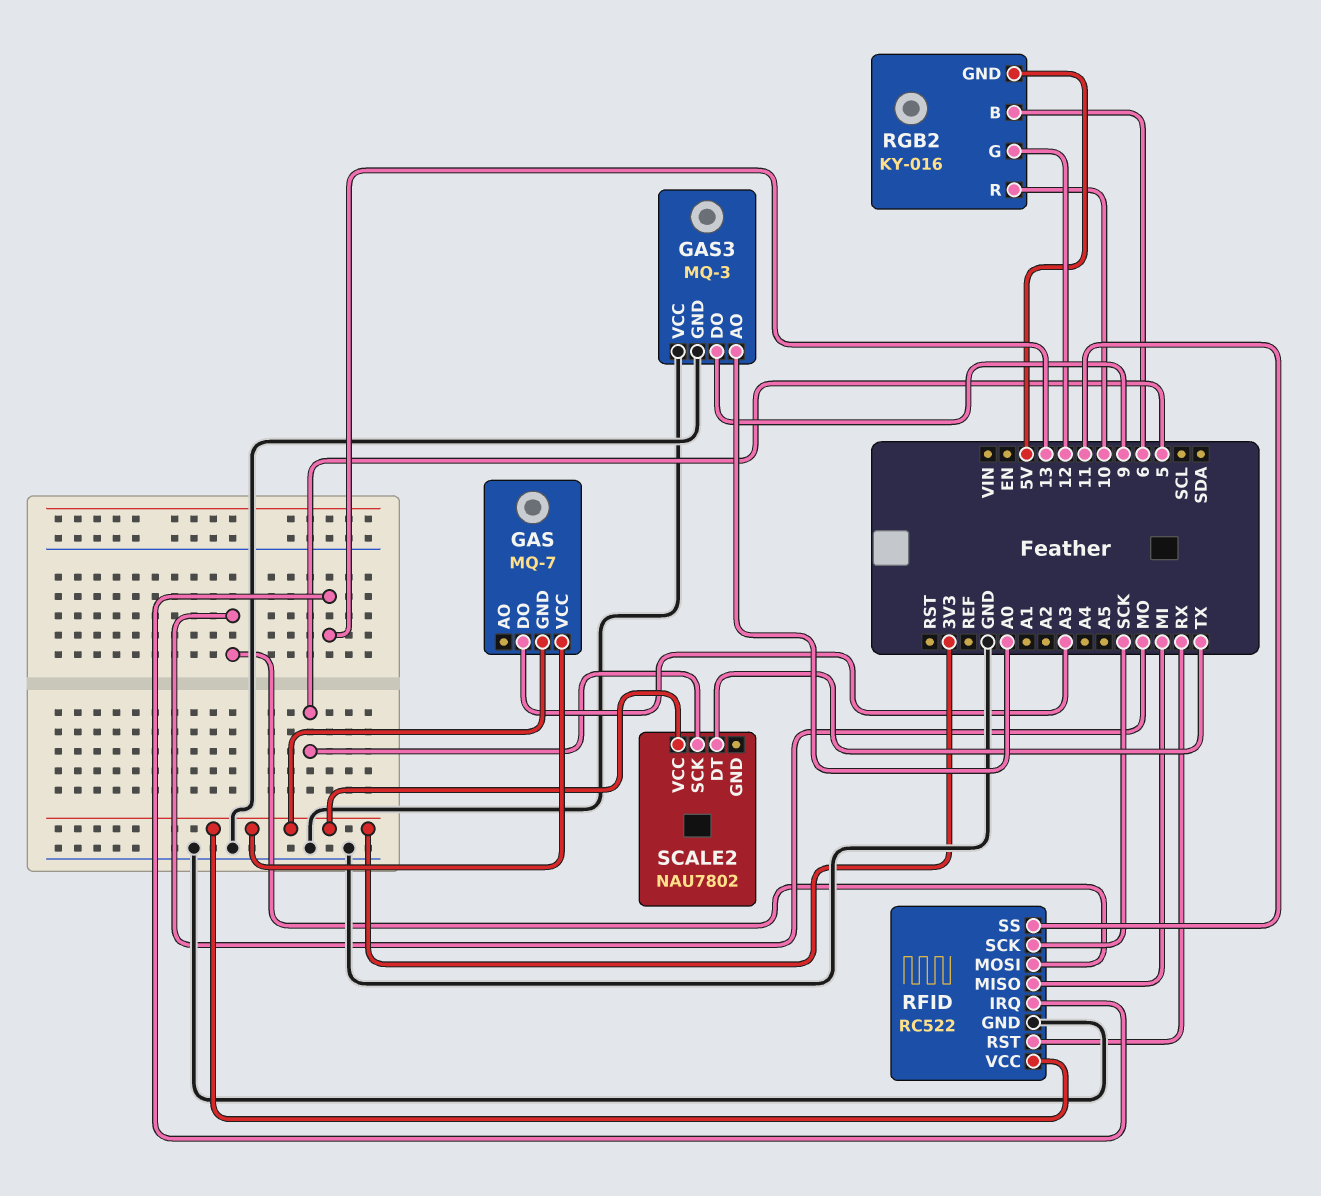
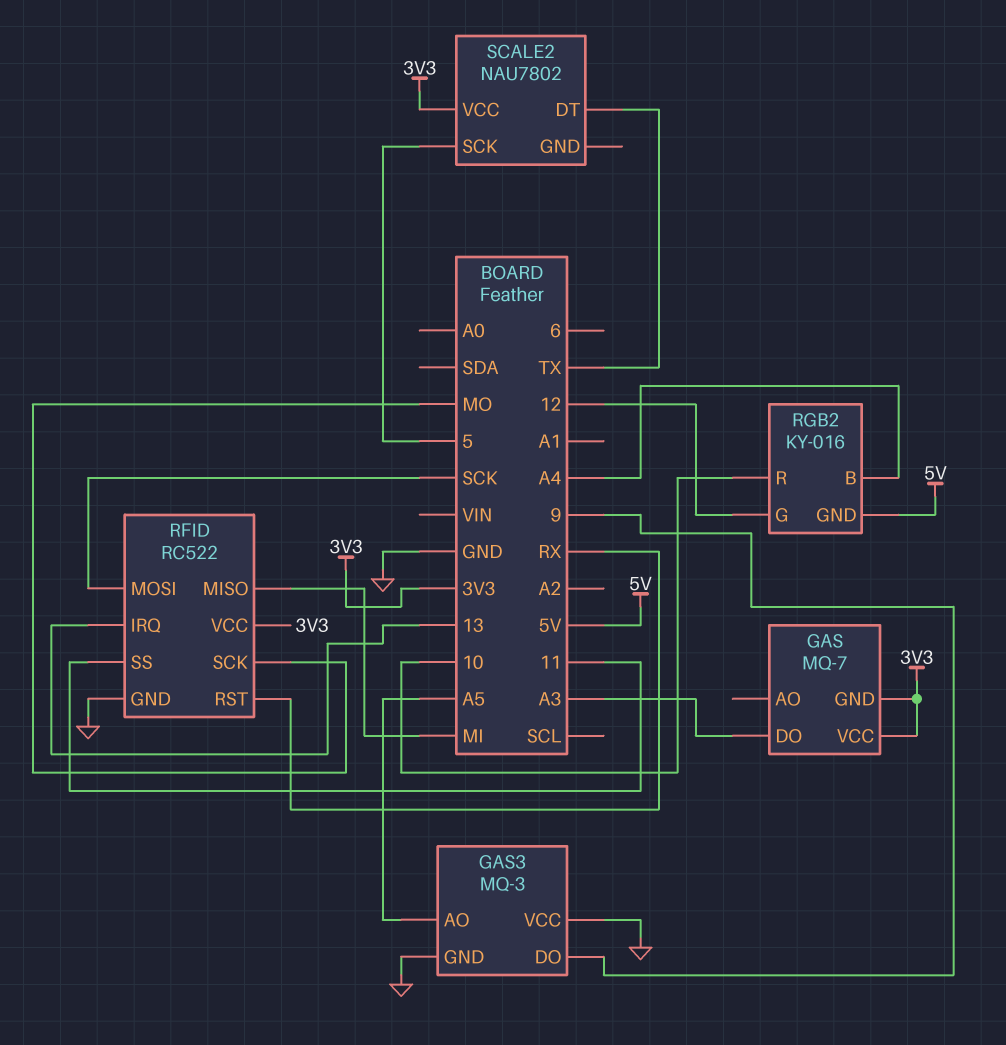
GAS3 pin AO: A0 -> A5
RFID pin MOSI: MO -> SCK
RFID pin SCK: SCK -> MO
RGB2 pin B: 6 -> A4

